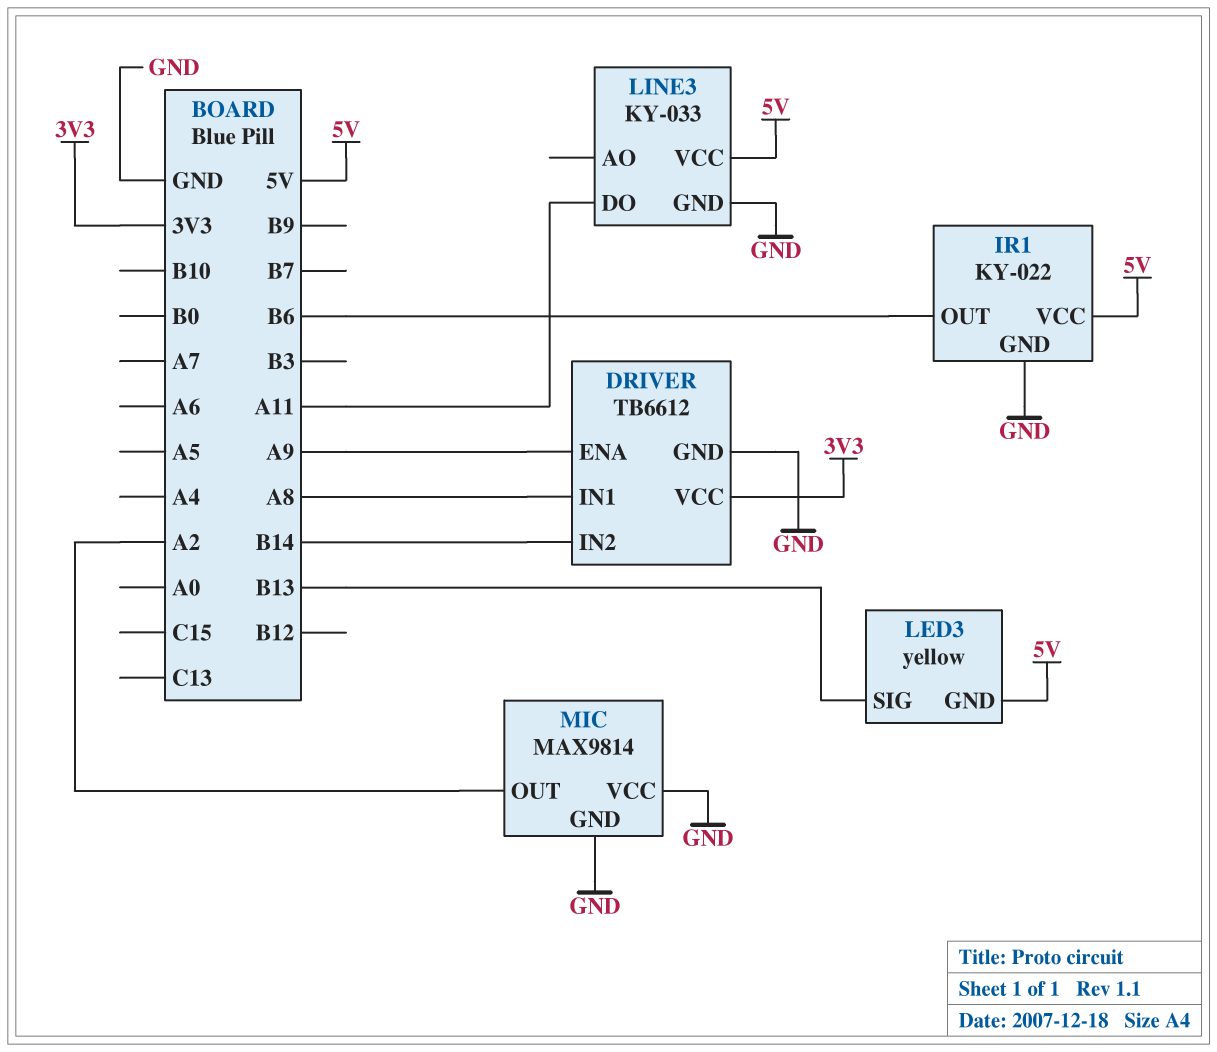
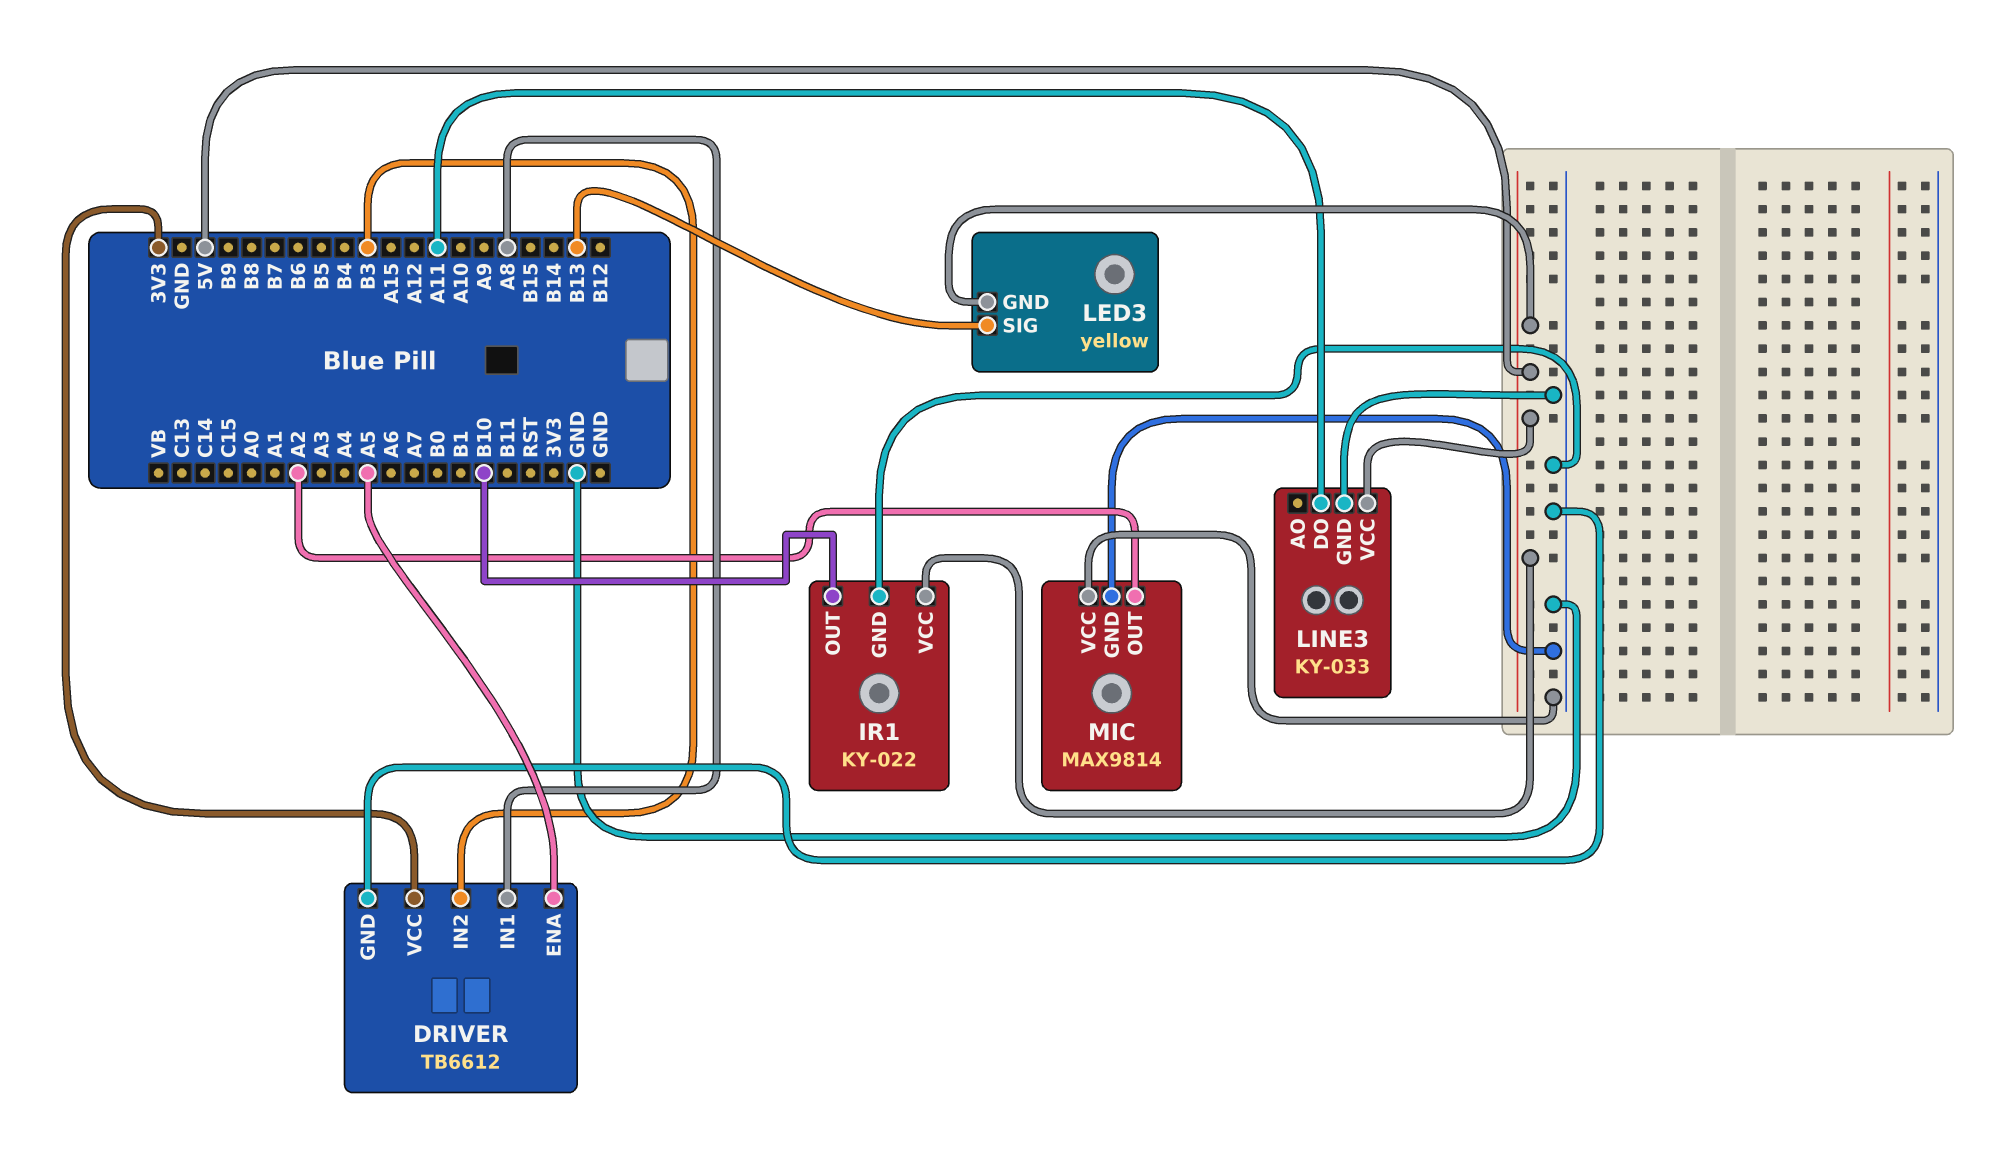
DRIVER pin ENA: A9 -> A5
DRIVER pin IN2: B14 -> B3
IR1 pin OUT: B6 -> B10

